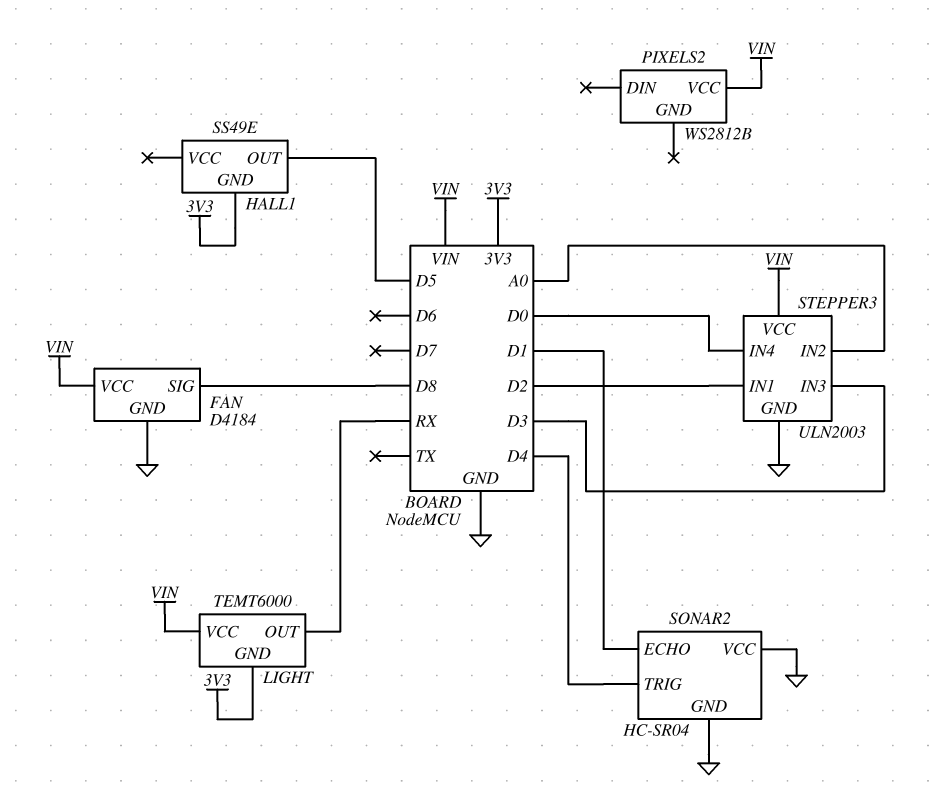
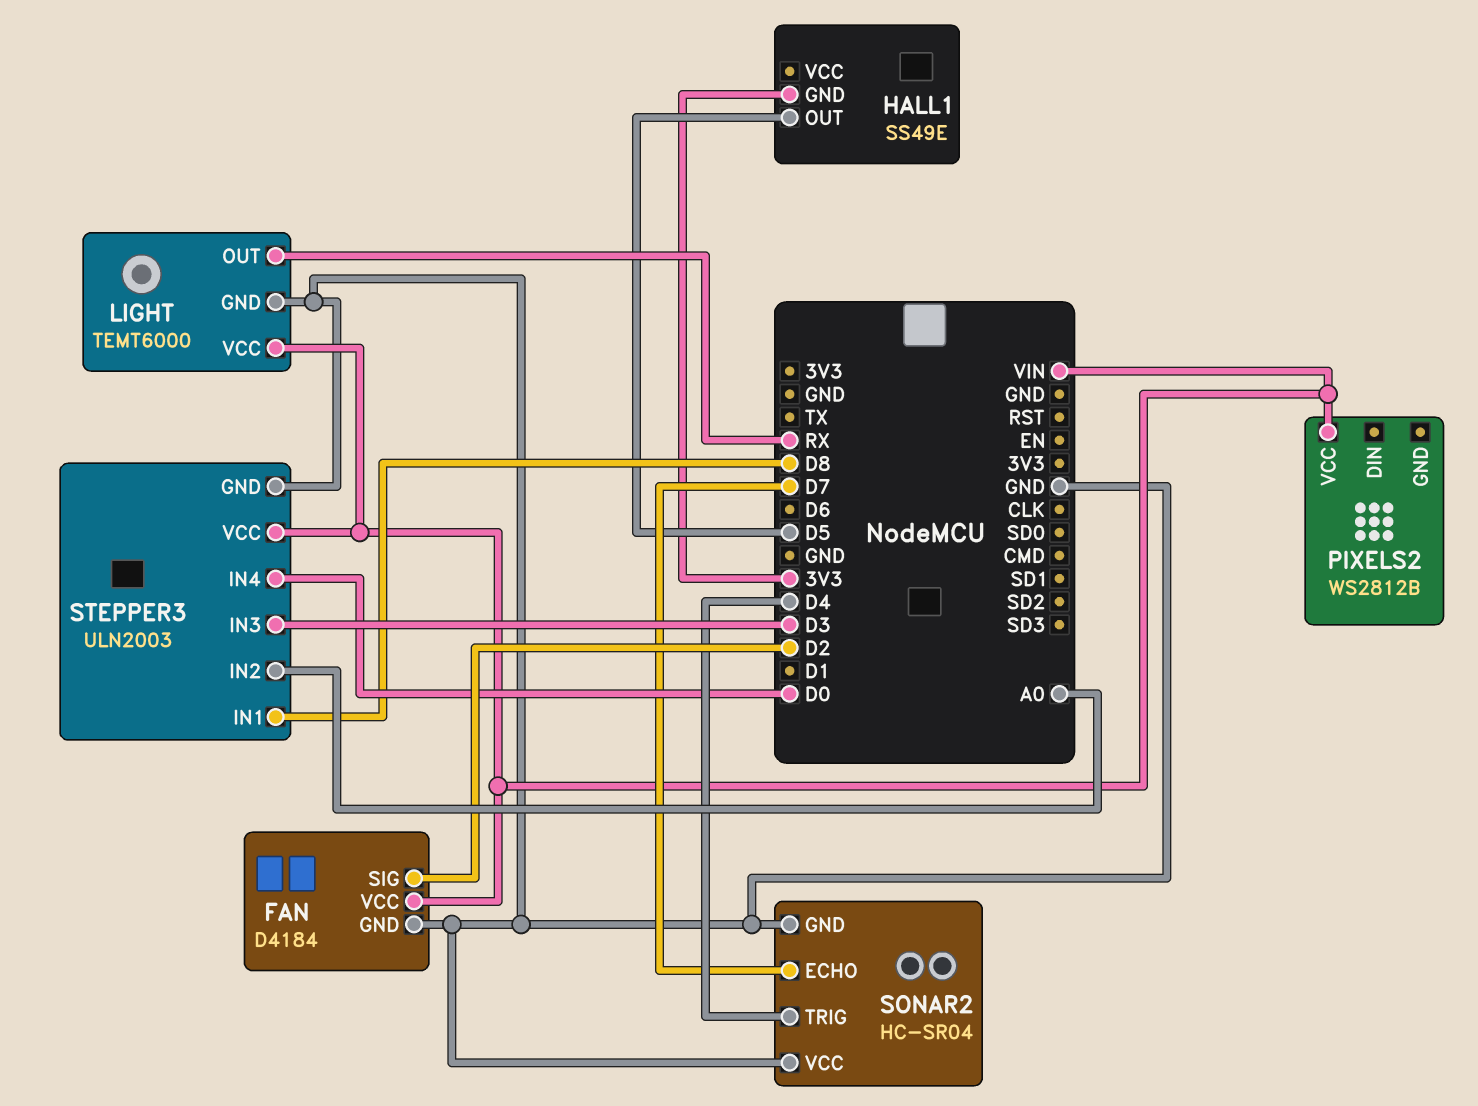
FAN pin SIG: D8 -> D2
LIGHT pin GND: 3V3 -> GND
SONAR2 pin ECHO: D1 -> D7
STEPPER3 pin IN1: D2 -> D8

